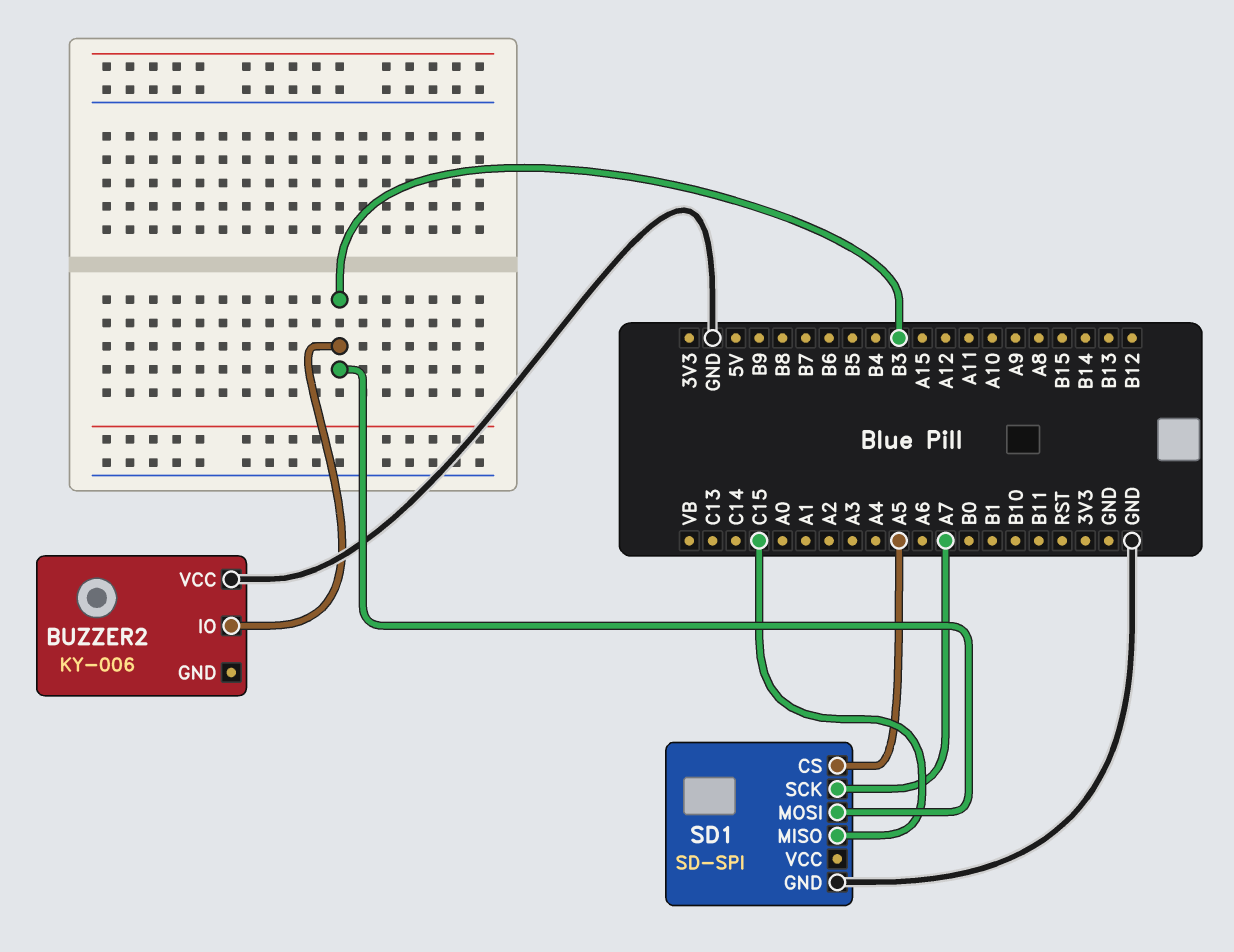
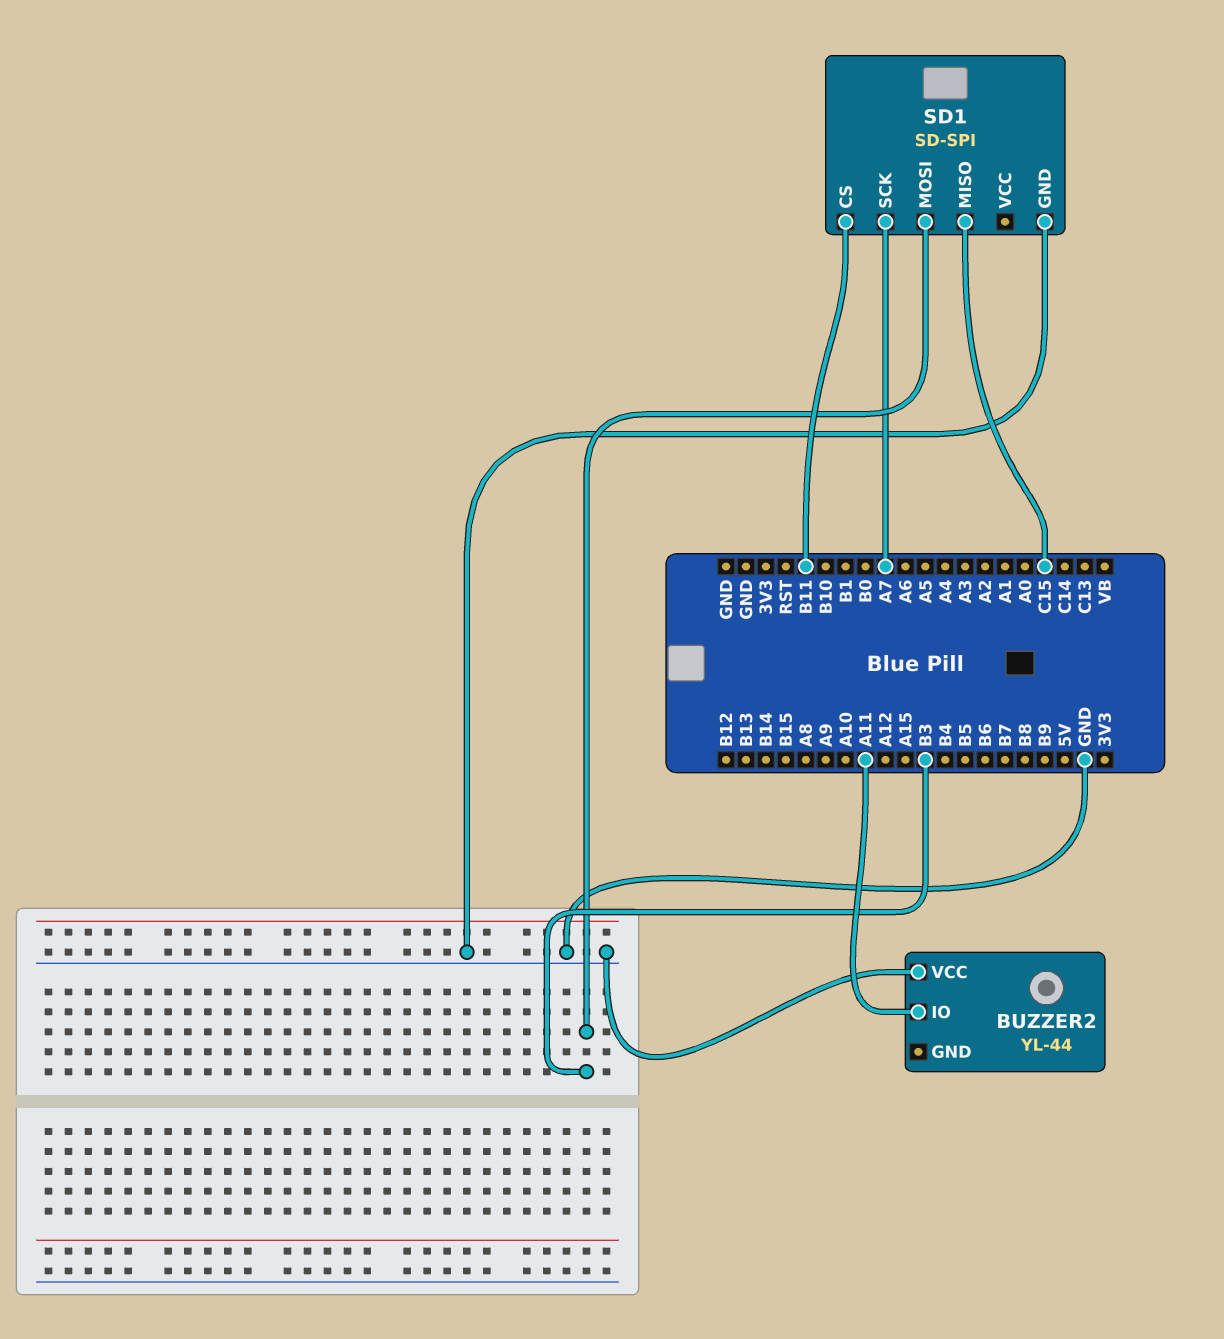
BUZZER2: KY-006 -> YL-44
BUZZER2 pin IO: B3 -> A11
SD1 pin CS: A5 -> B11

